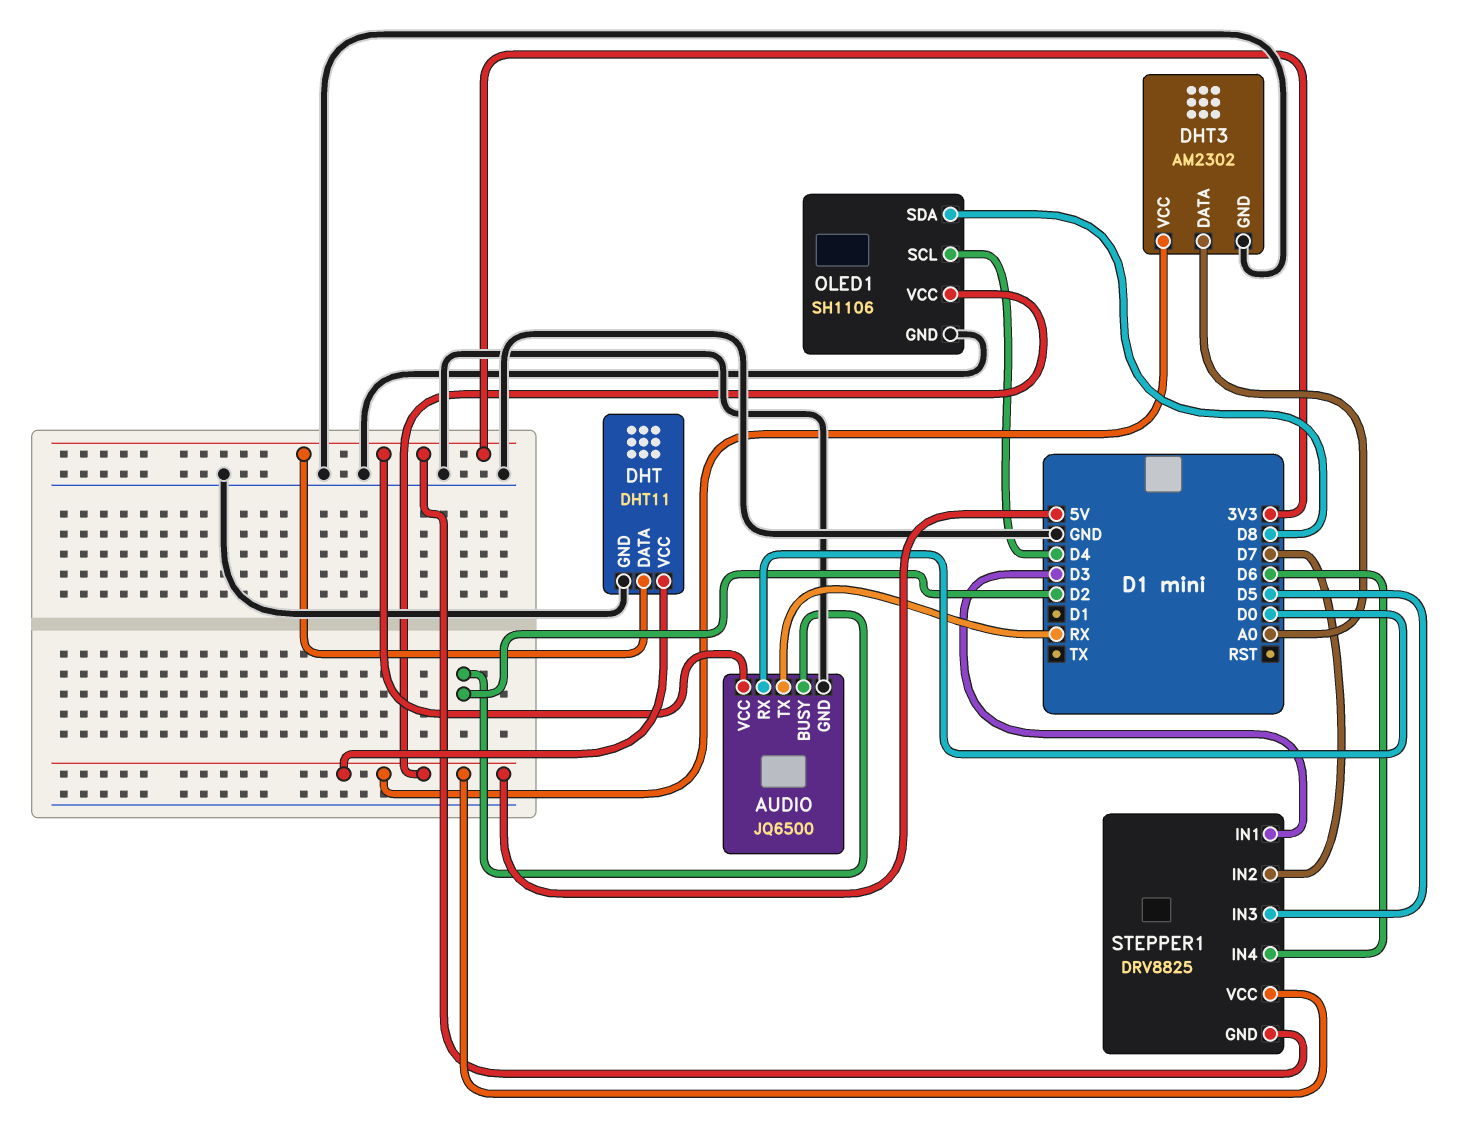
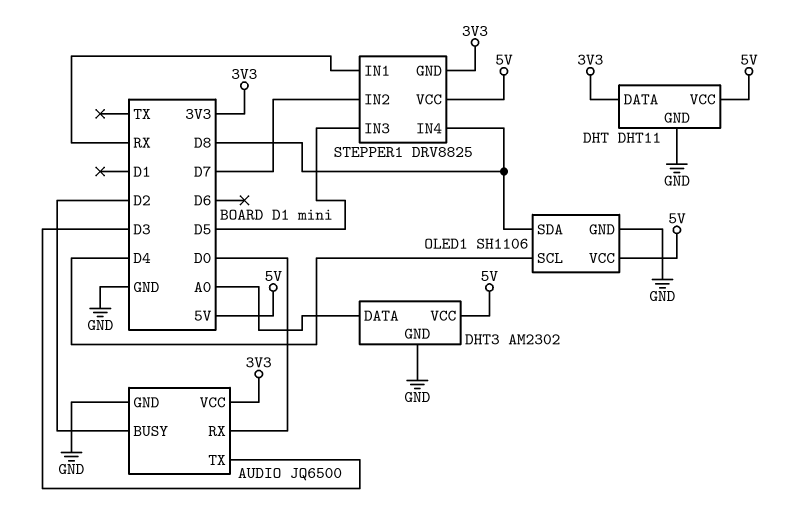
AUDIO pin TX: RX -> D3
STEPPER1 pin IN1: D3 -> RX
STEPPER1 pin IN4: D6 -> D8

